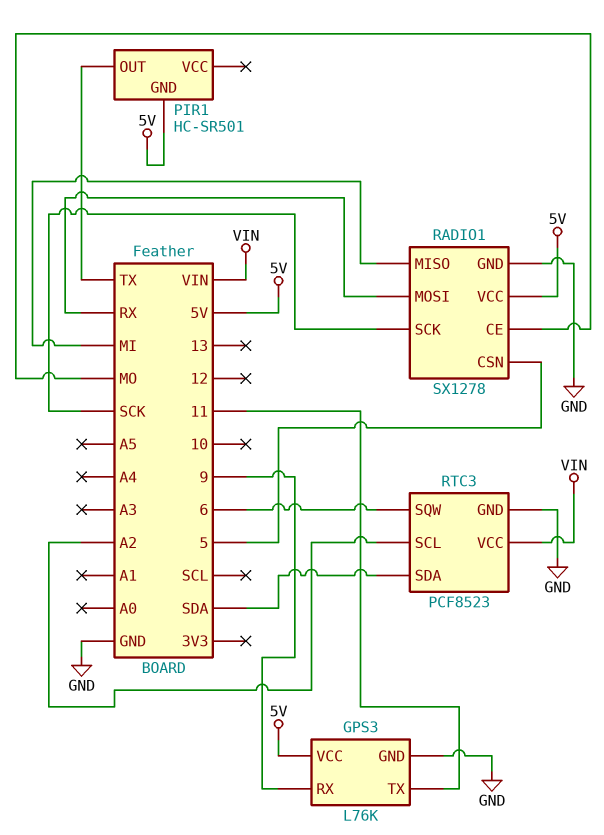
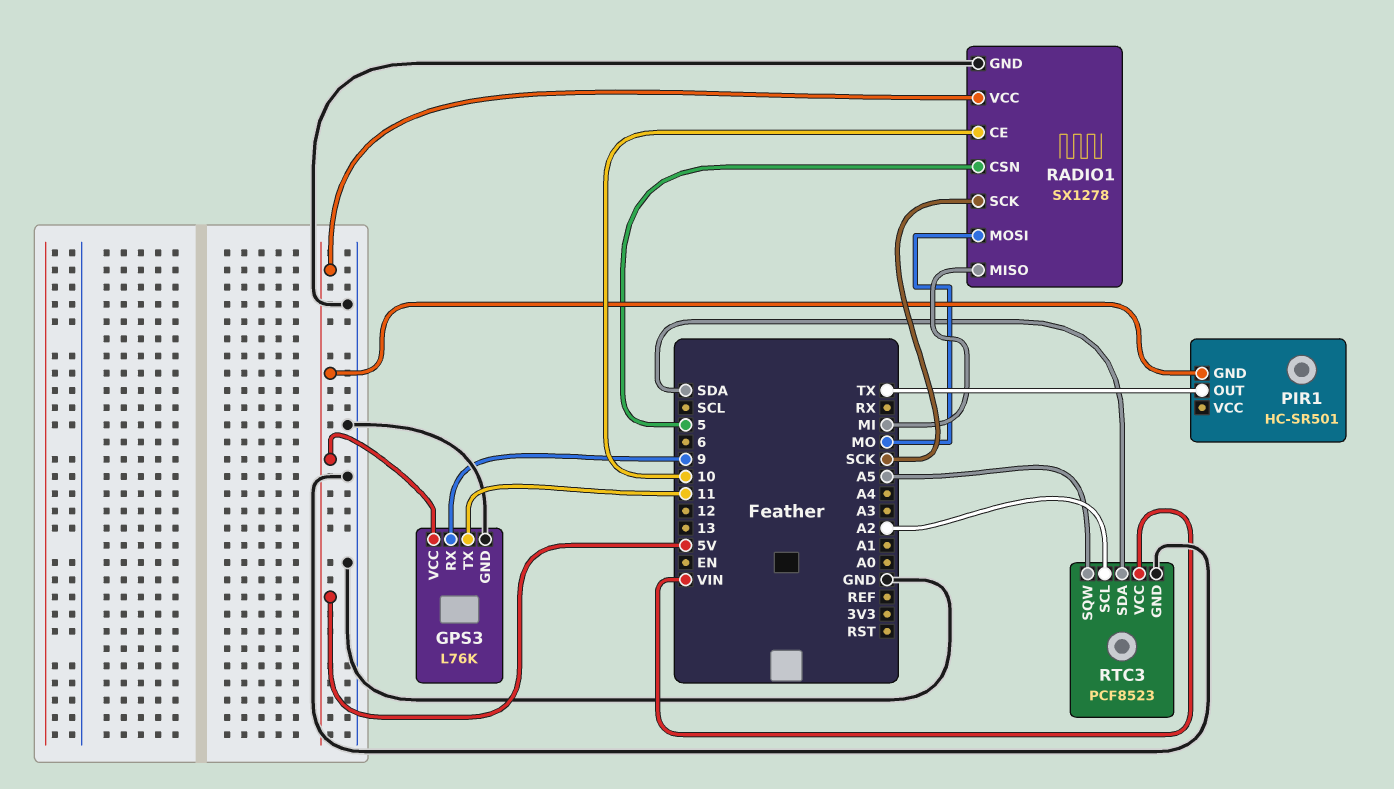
RADIO1 pin CE: MO -> 10
RADIO1 pin MOSI: RX -> MO
RTC3 pin SQW: 6 -> A5

